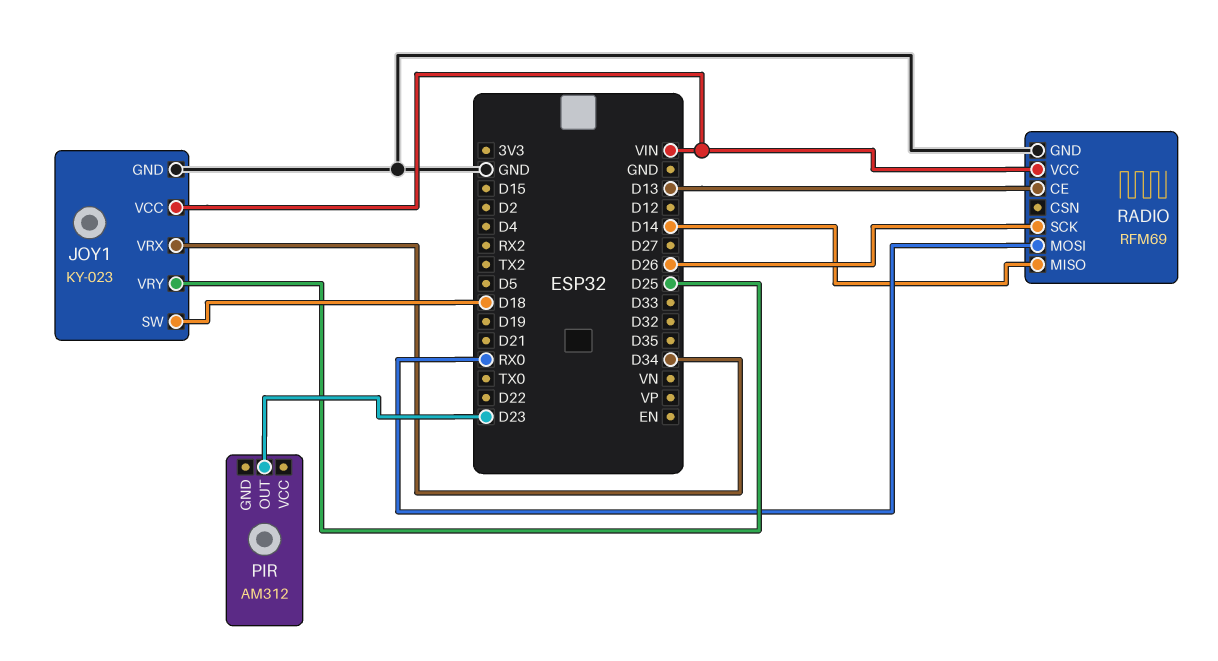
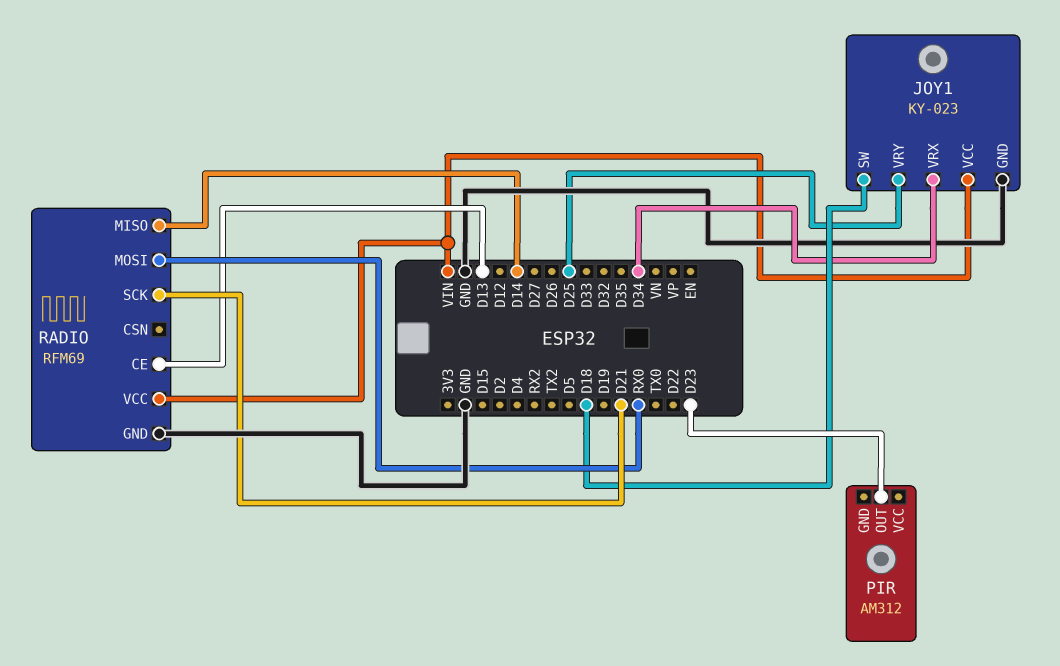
RADIO pin SCK: D26 -> D21

